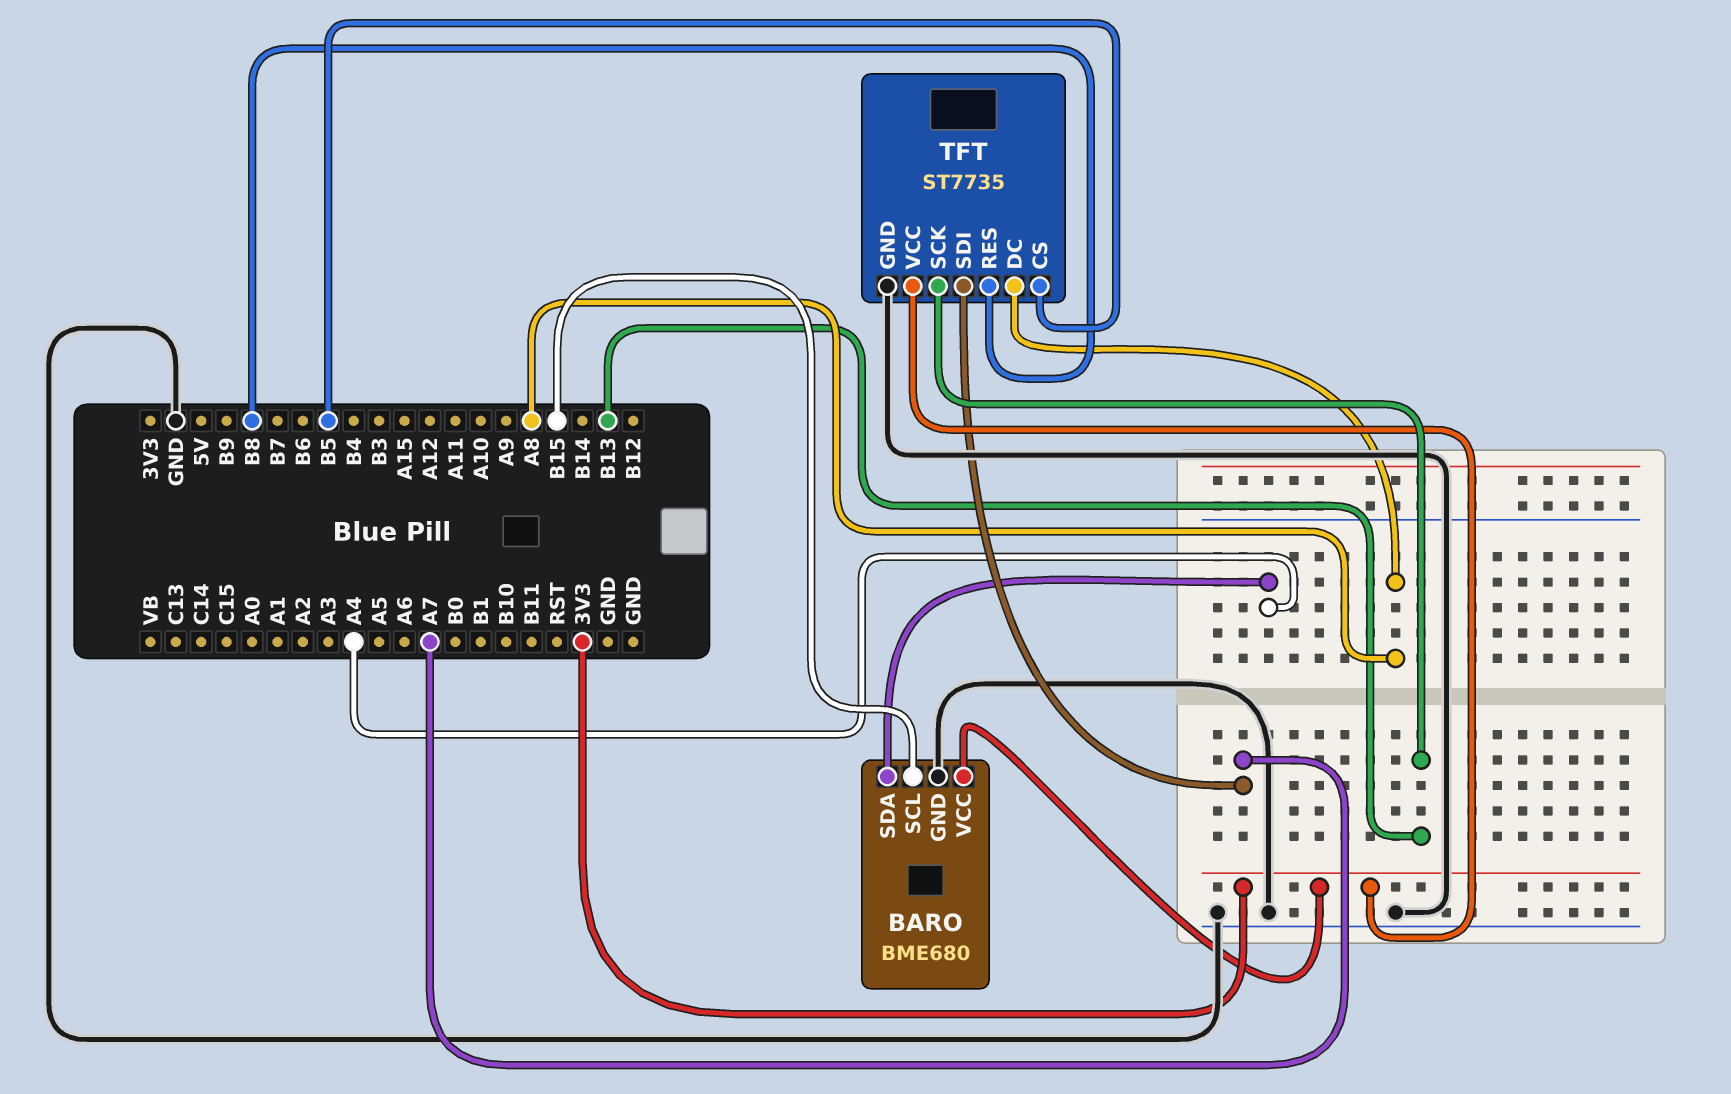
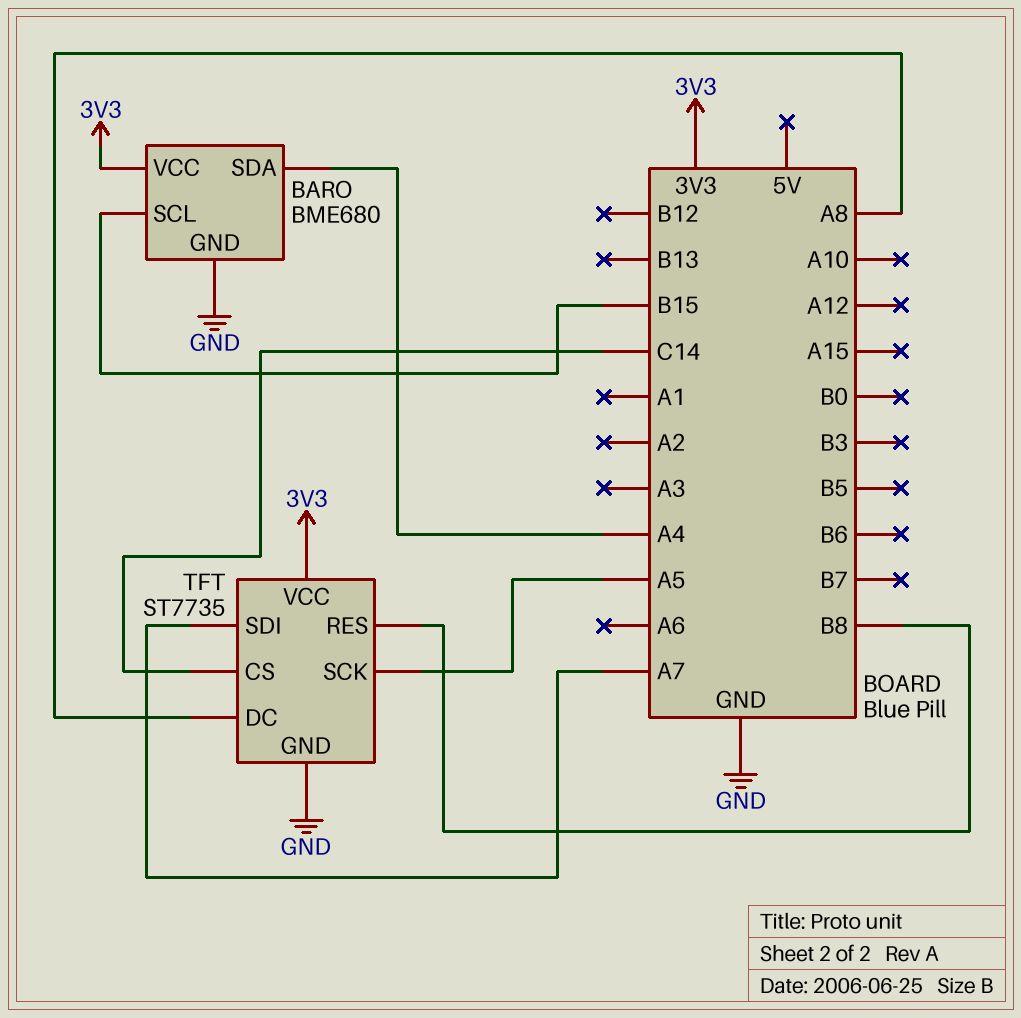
TFT pin CS: B5 -> C14
TFT pin SCK: B13 -> A5

